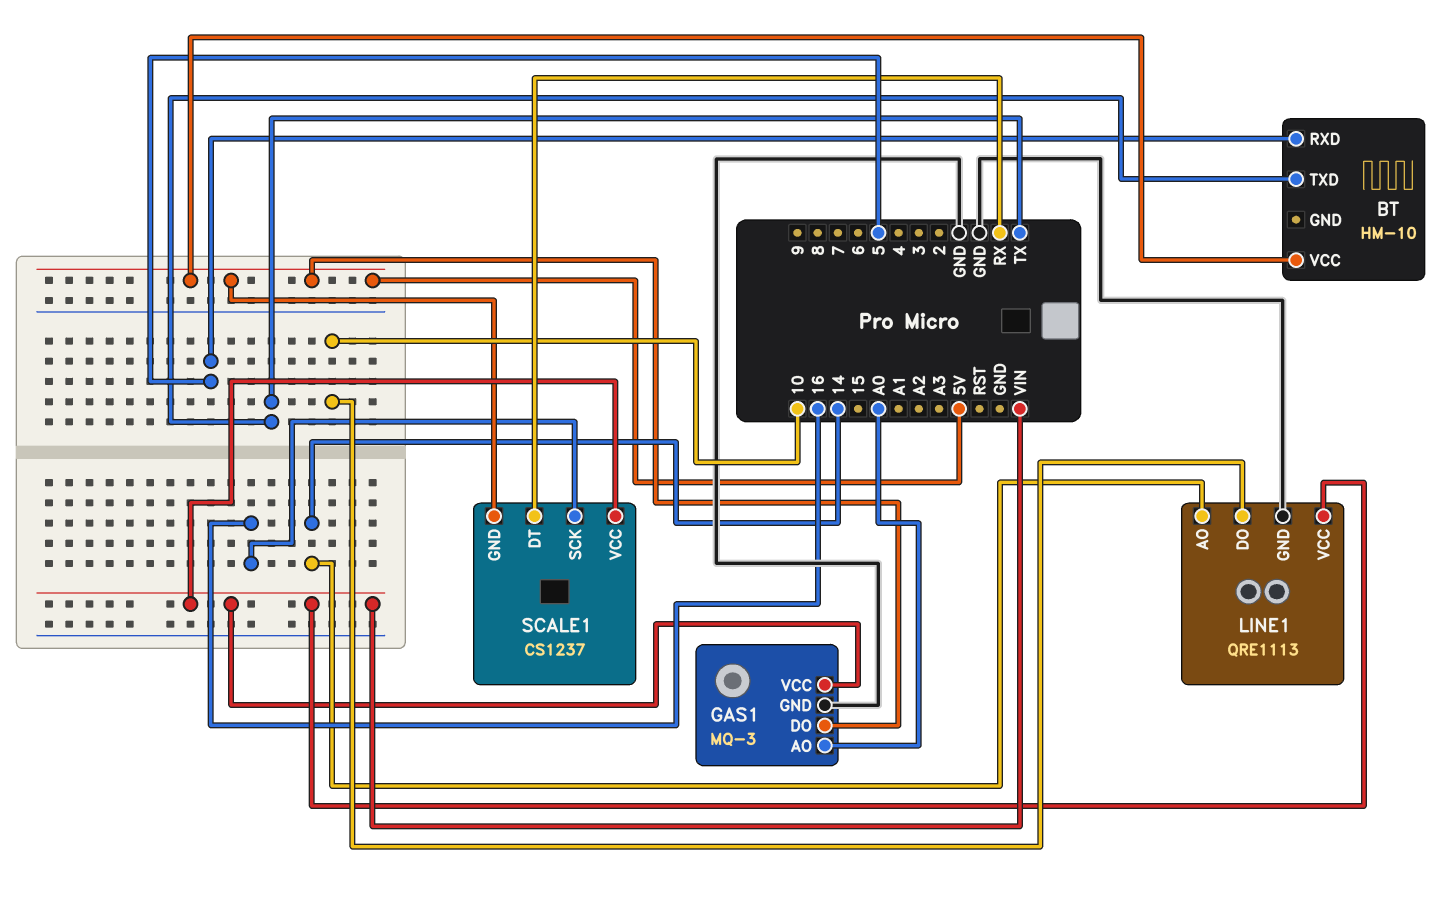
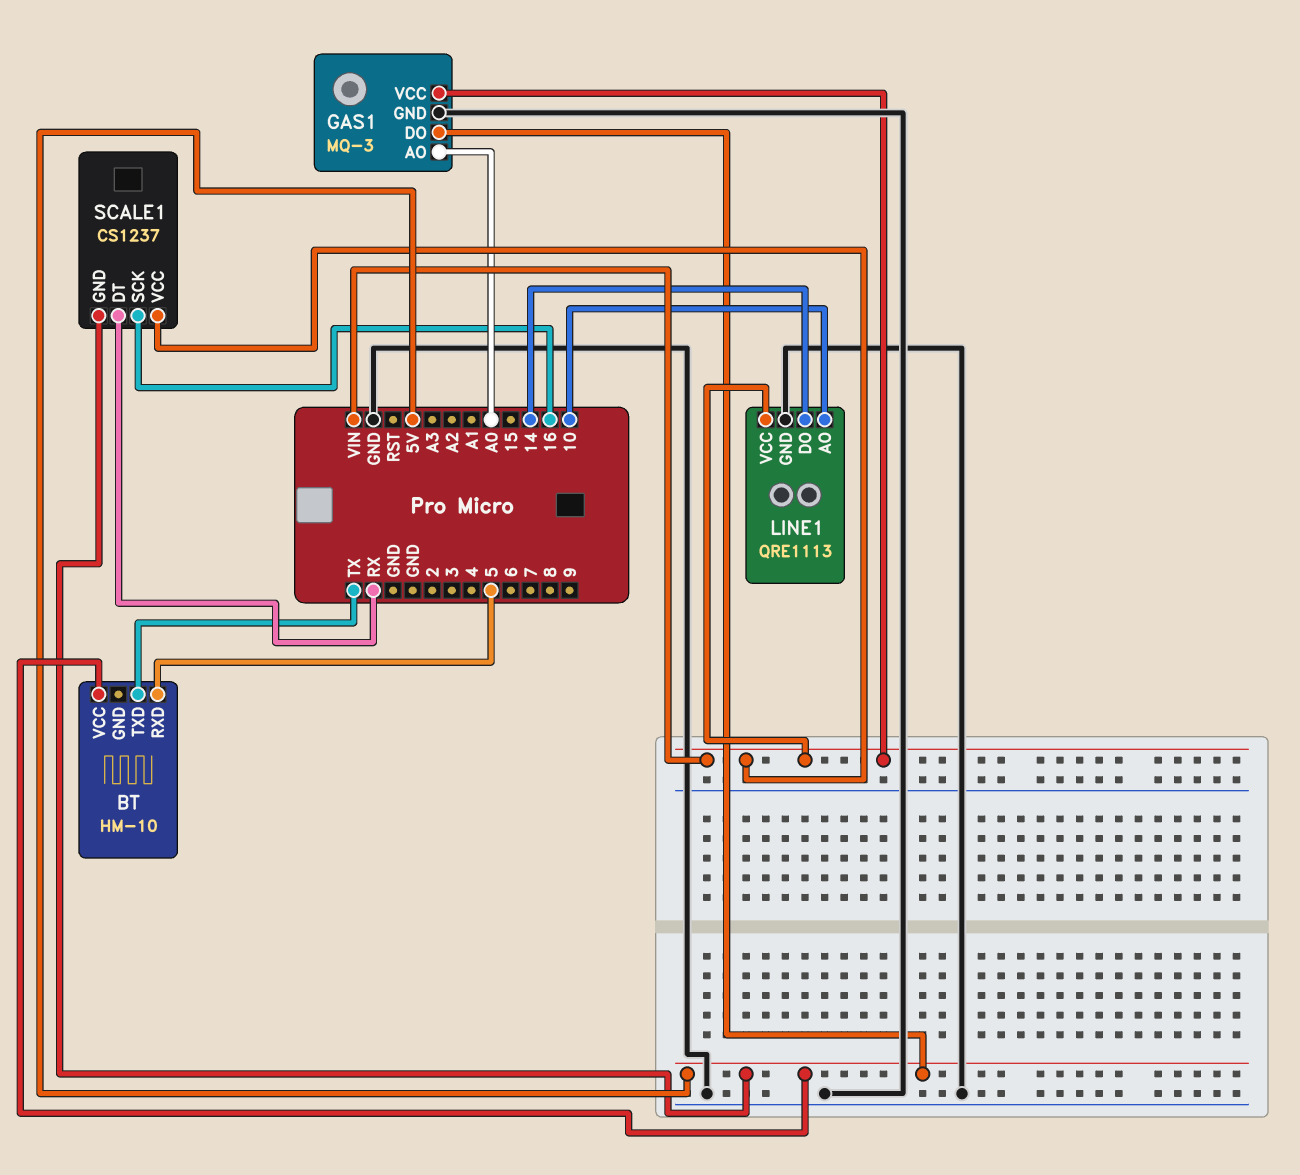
LINE1 pin AO: 14 -> 10
LINE1 pin DO: 10 -> 14

